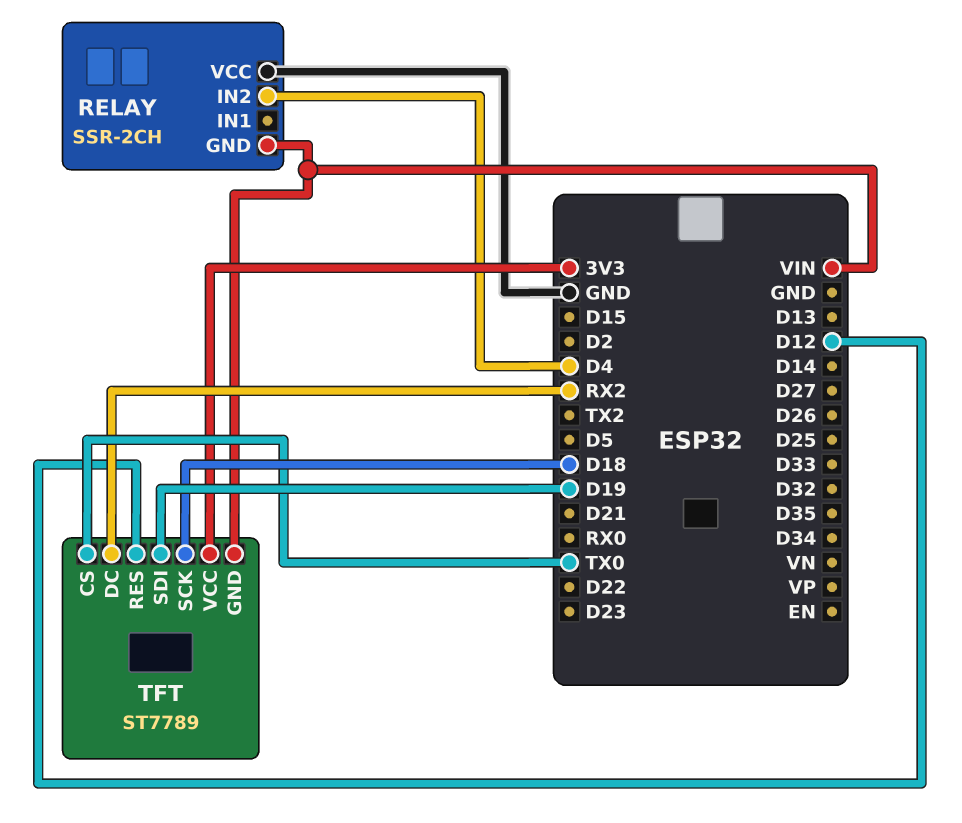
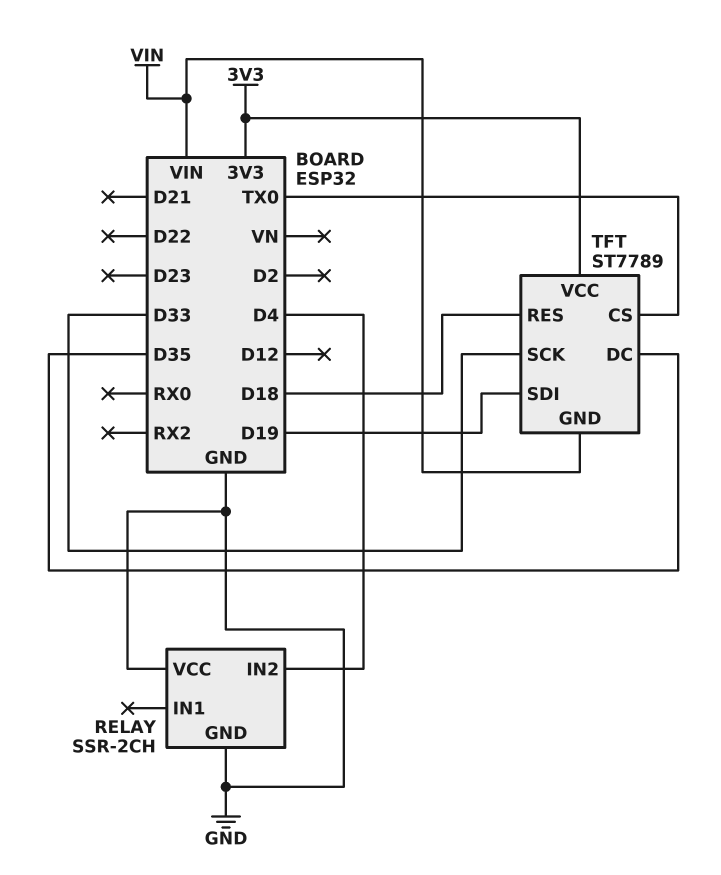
RELAY pin GND: VIN -> GND
TFT pin DC: RX2 -> D35
TFT pin RES: D12 -> D18
TFT pin SCK: D18 -> D33

